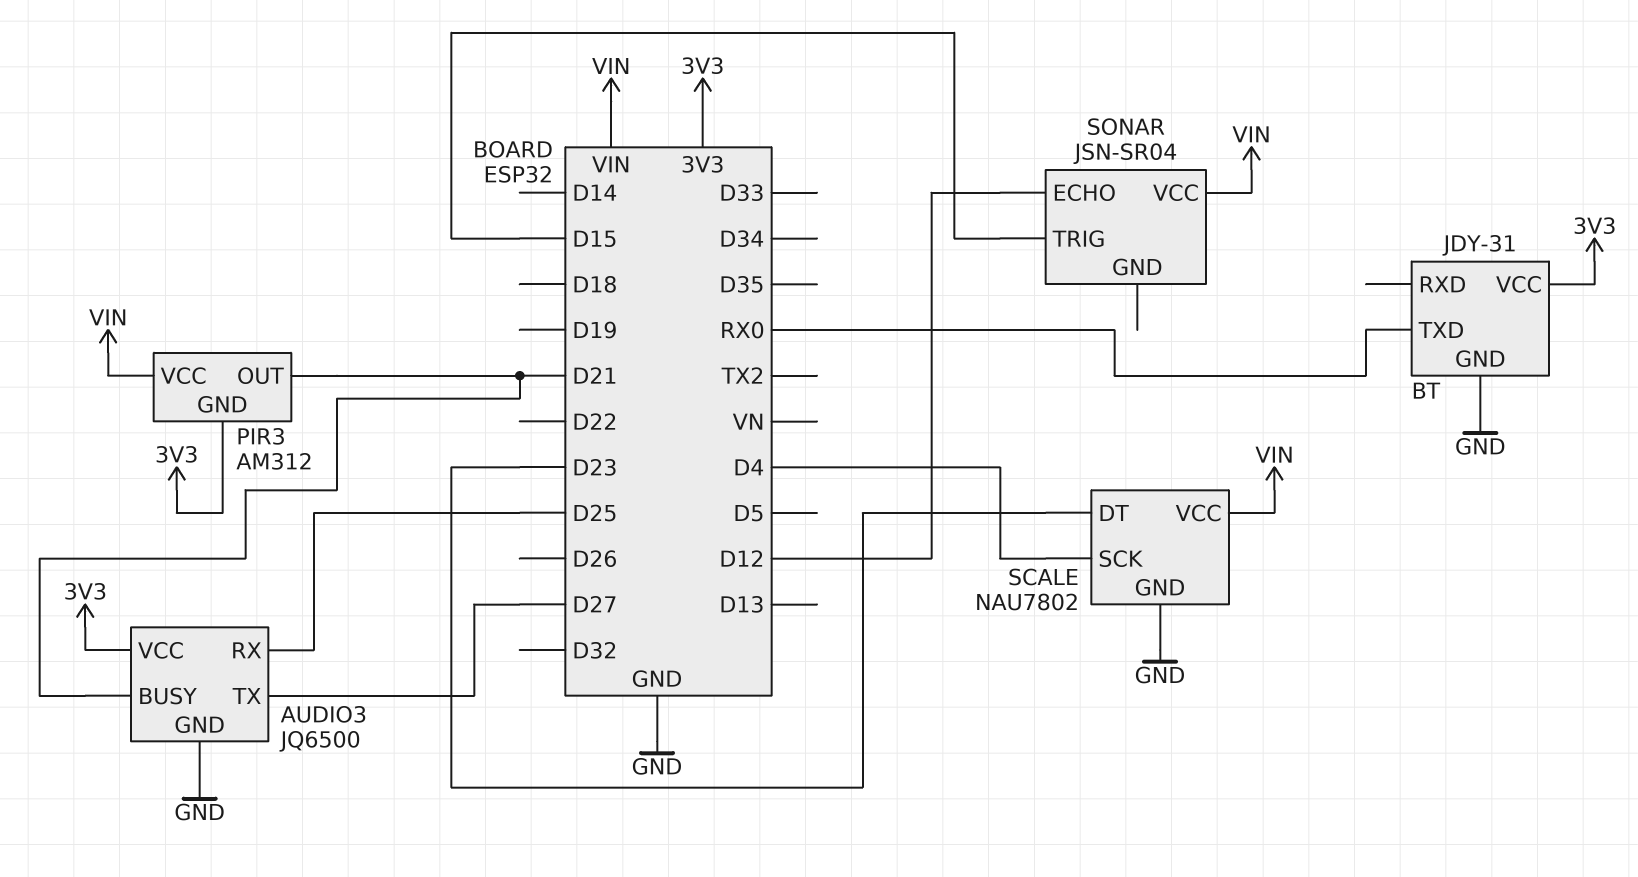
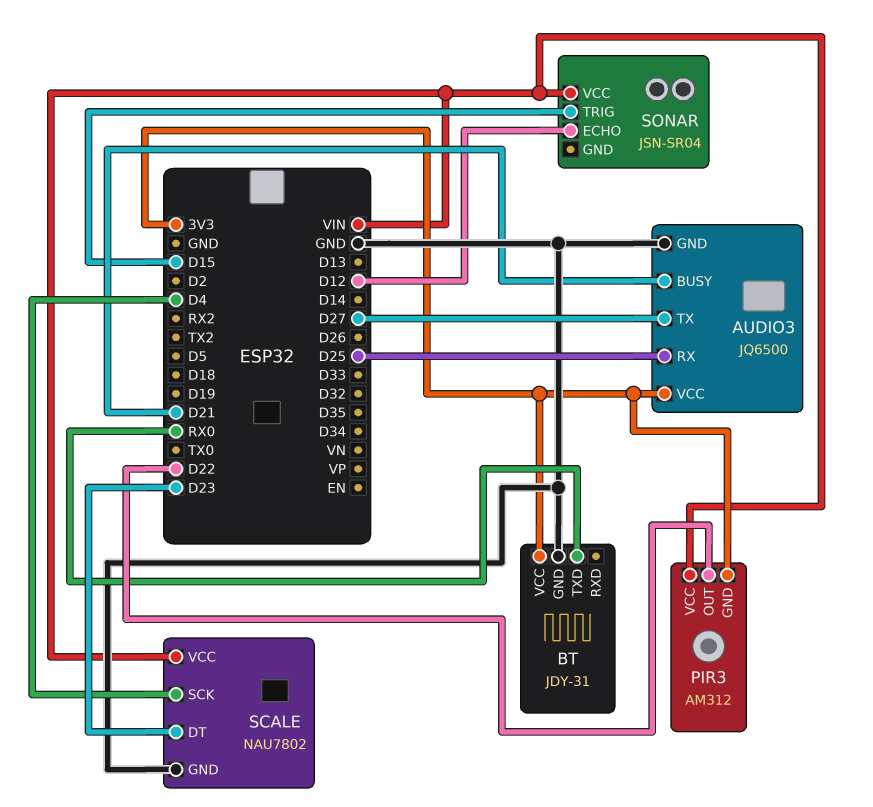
PIR3 pin OUT: D21 -> D22

